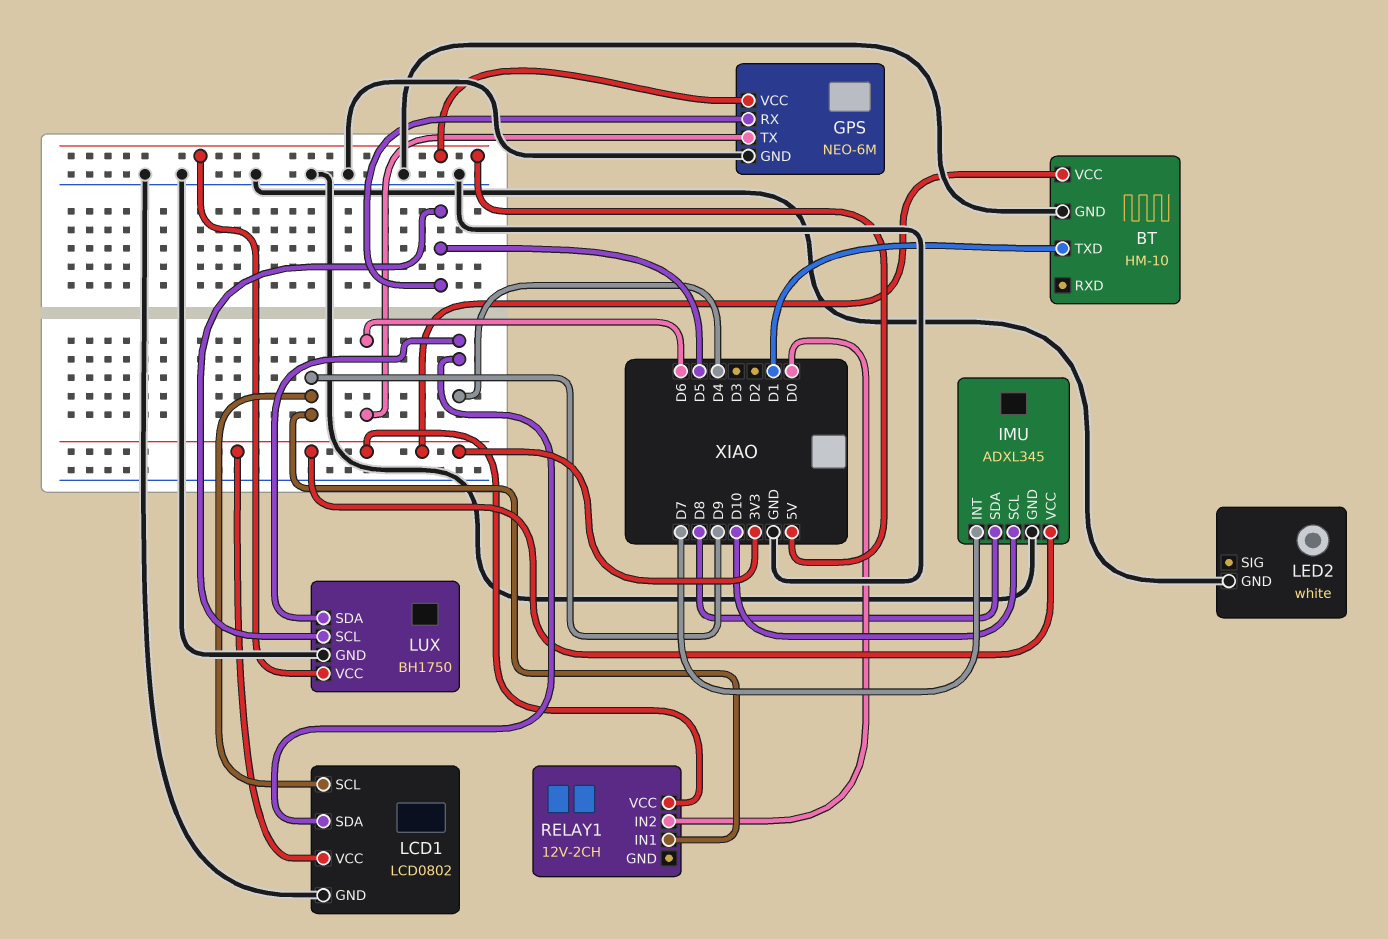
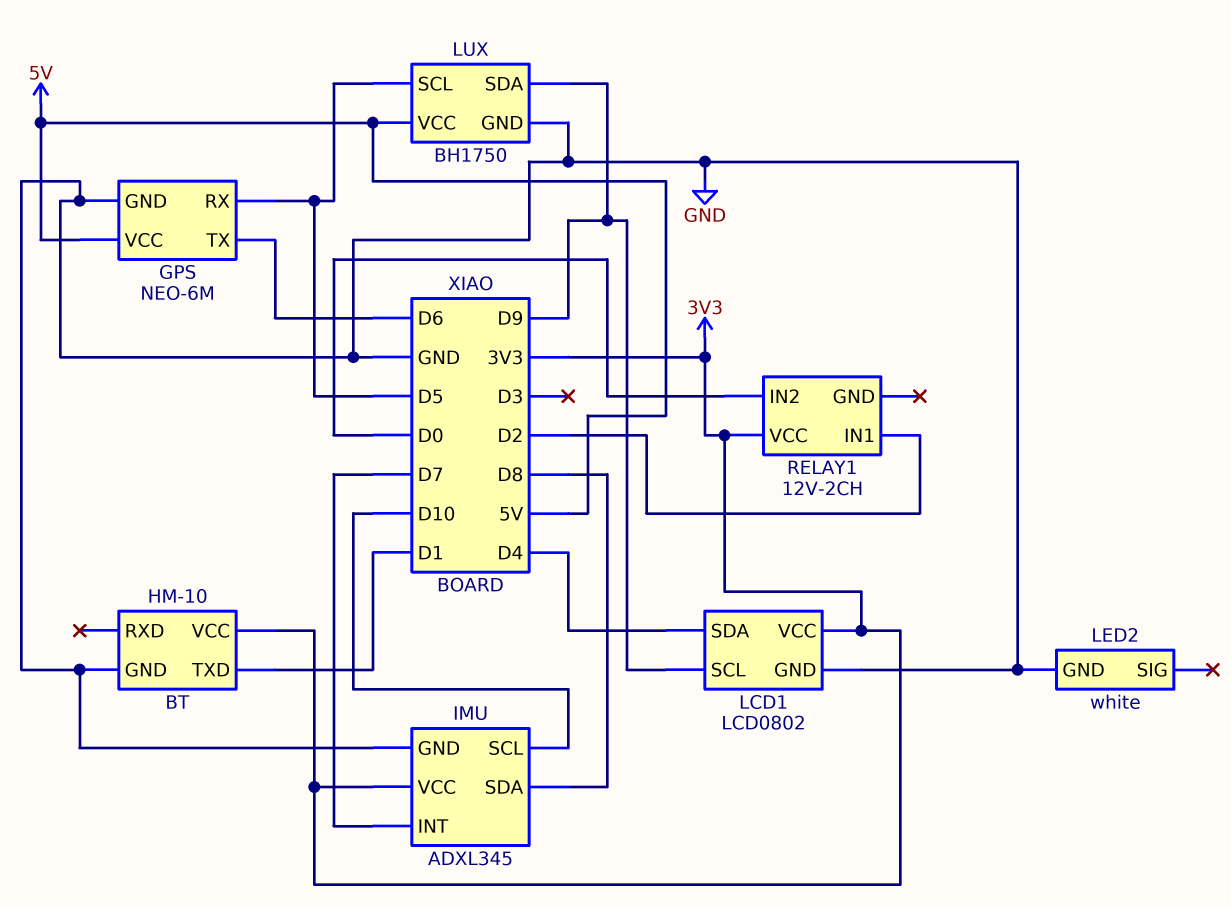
LUX pin SDA: D4 -> D9
RELAY1 pin IN1: D9 -> D2

